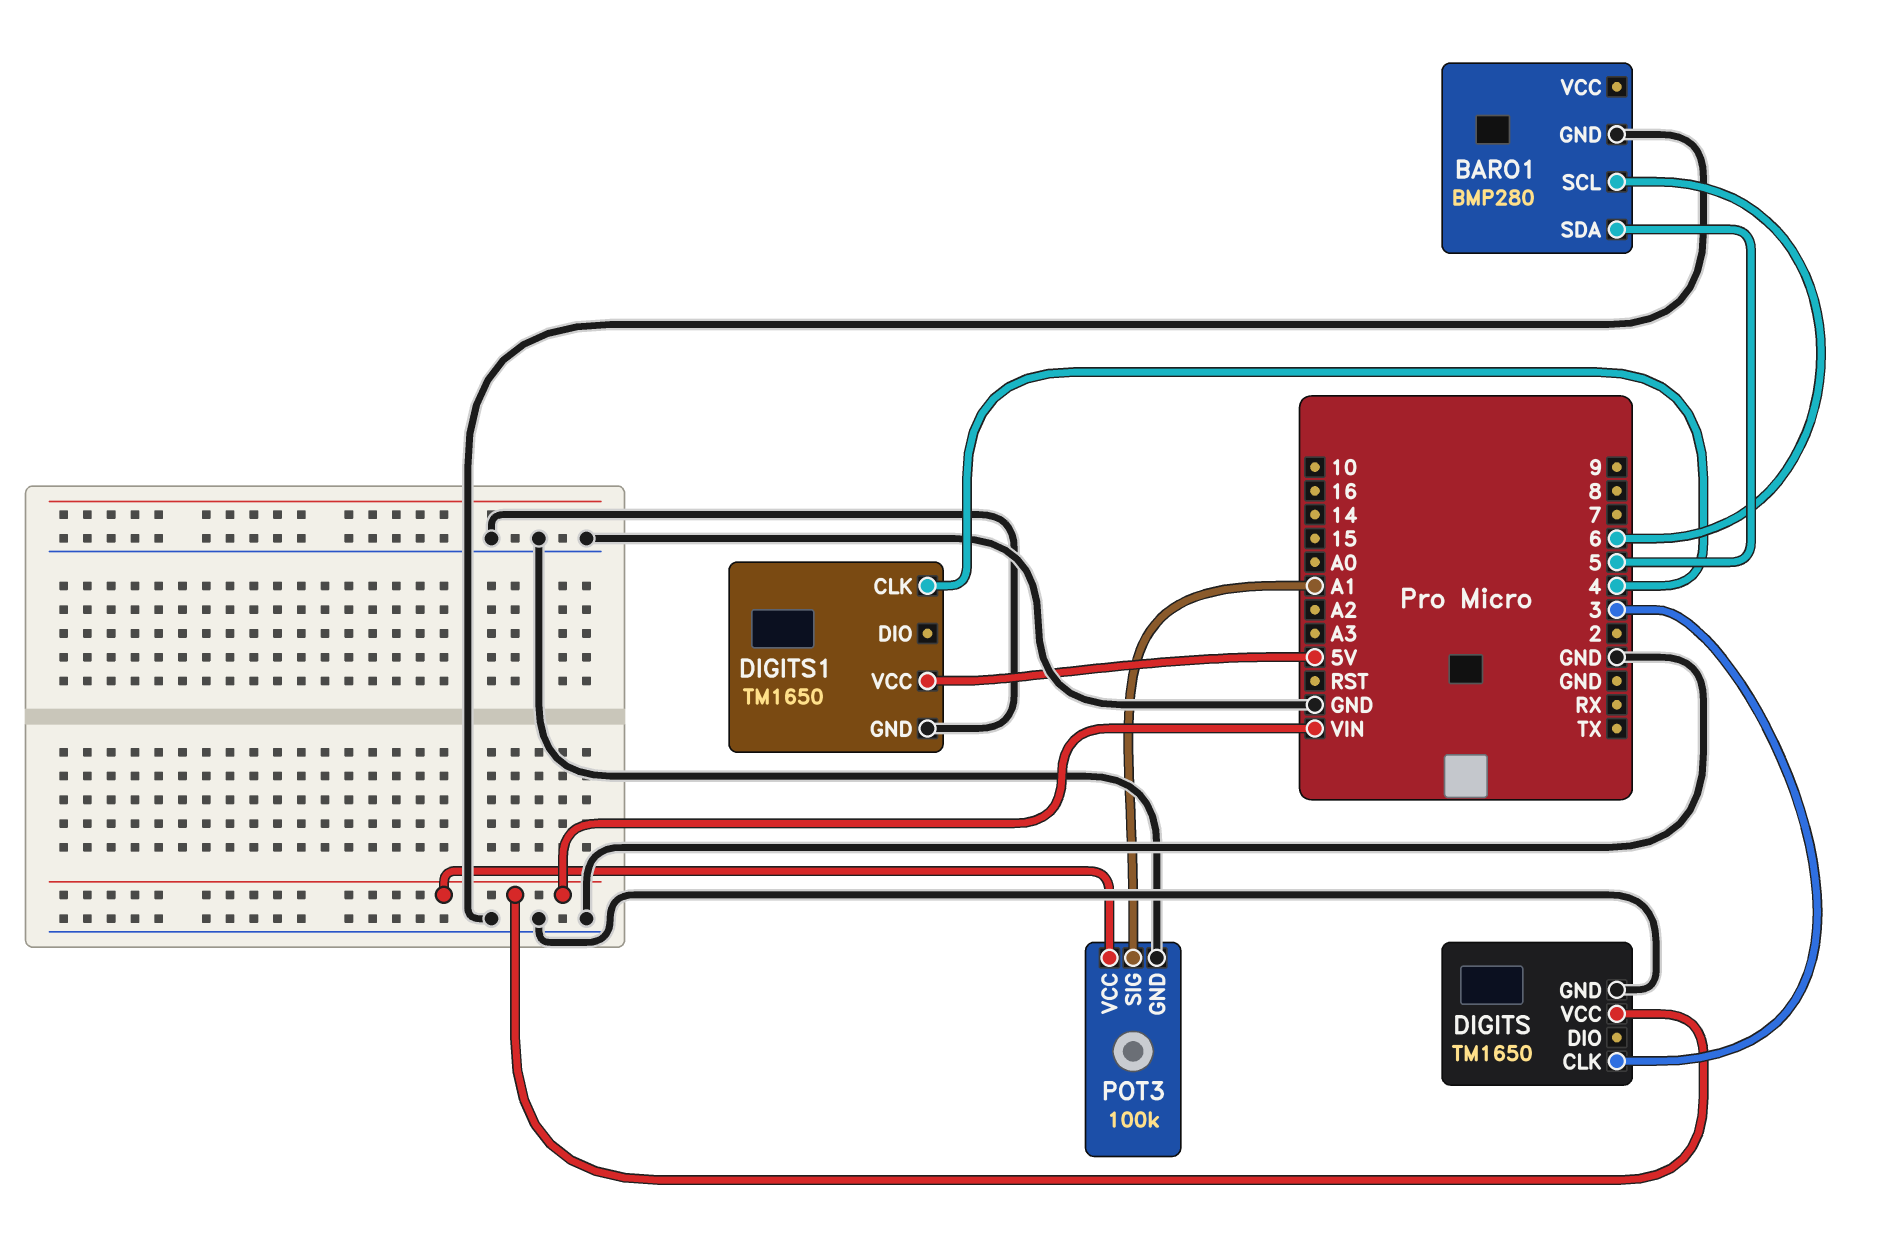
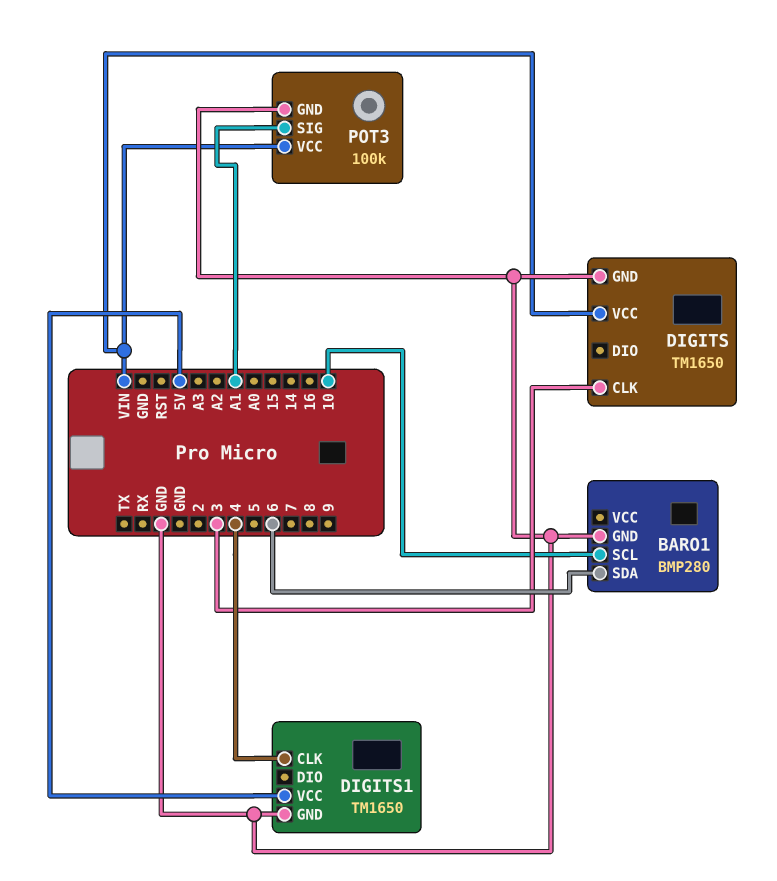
BARO1 pin SCL: 6 -> 10
BARO1 pin SDA: 5 -> 6

